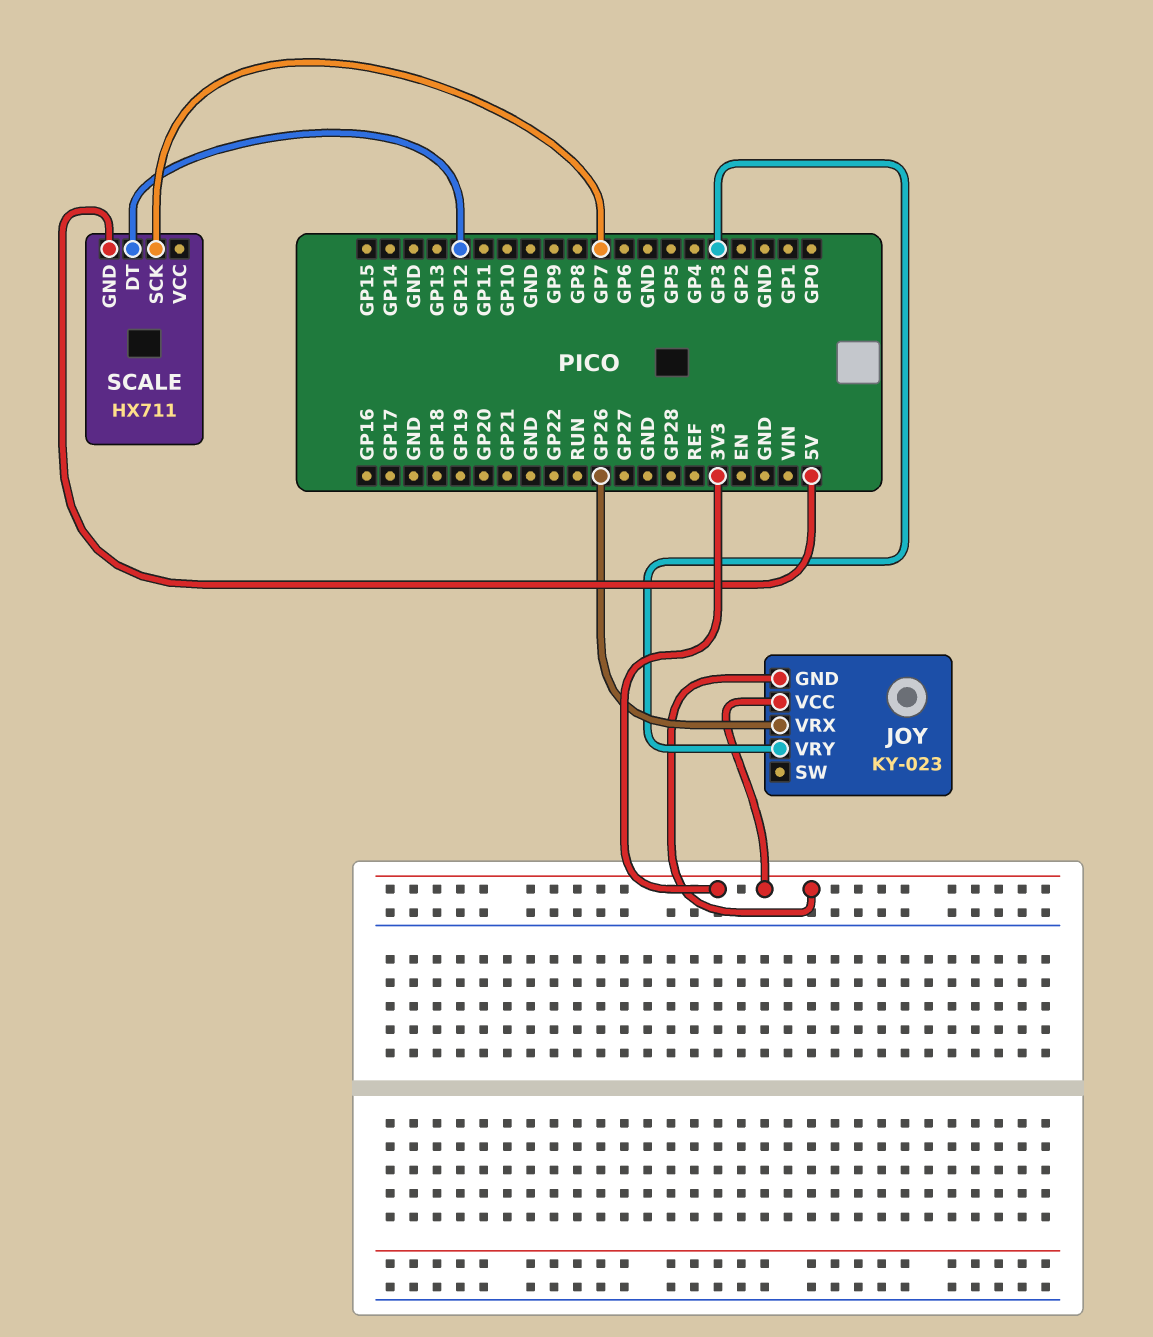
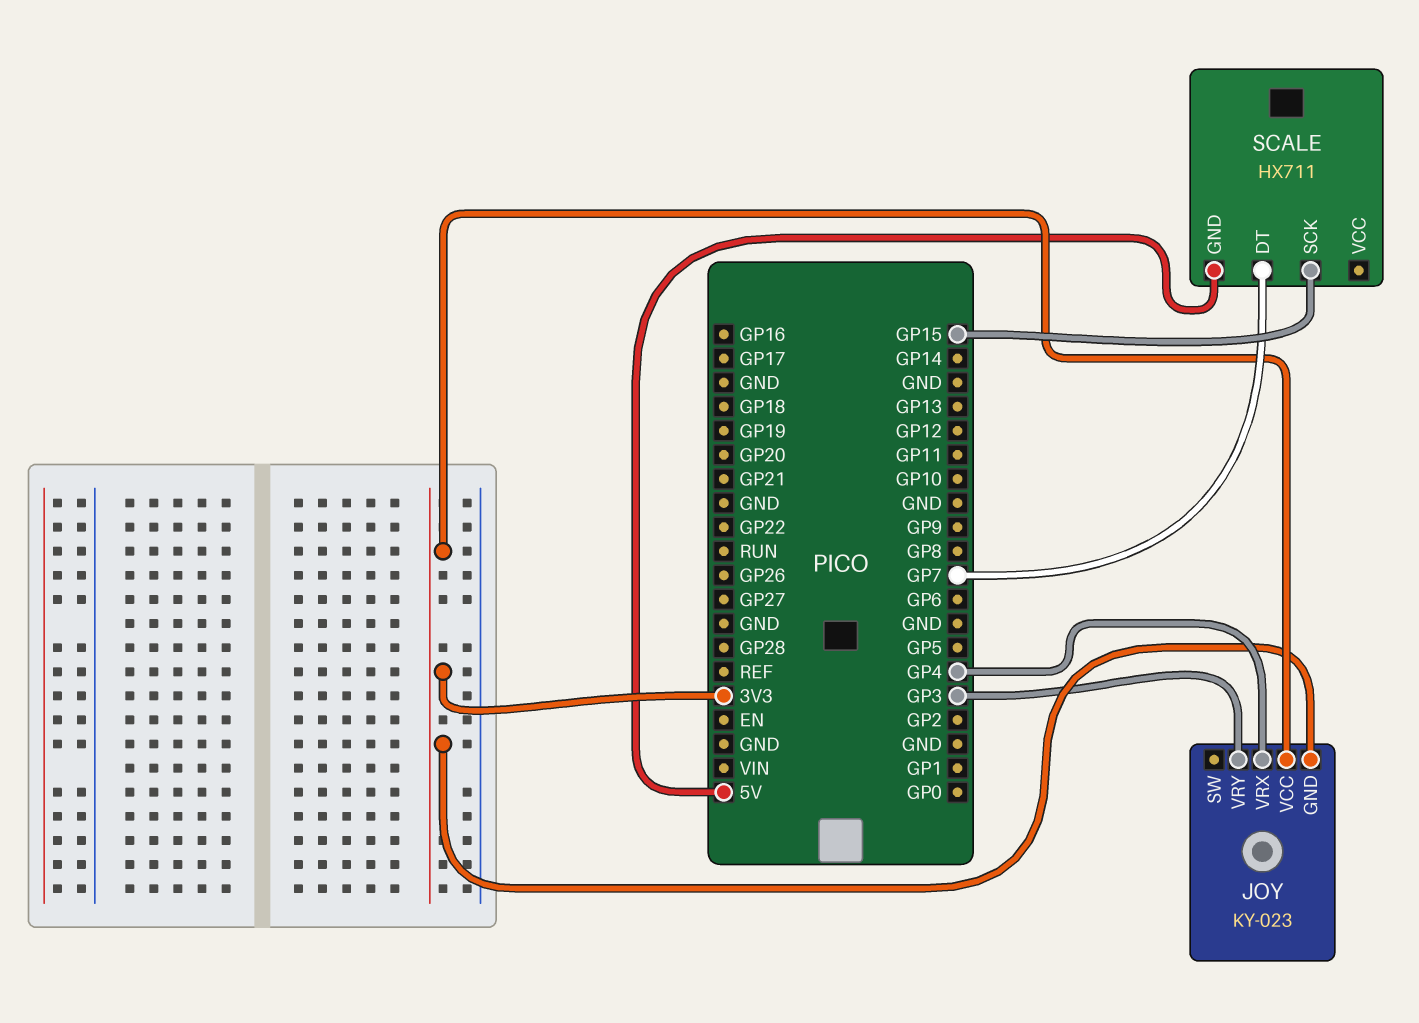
JOY pin VRX: GP26 -> GP4
SCALE pin DT: GP12 -> GP7
SCALE pin SCK: GP7 -> GP15

